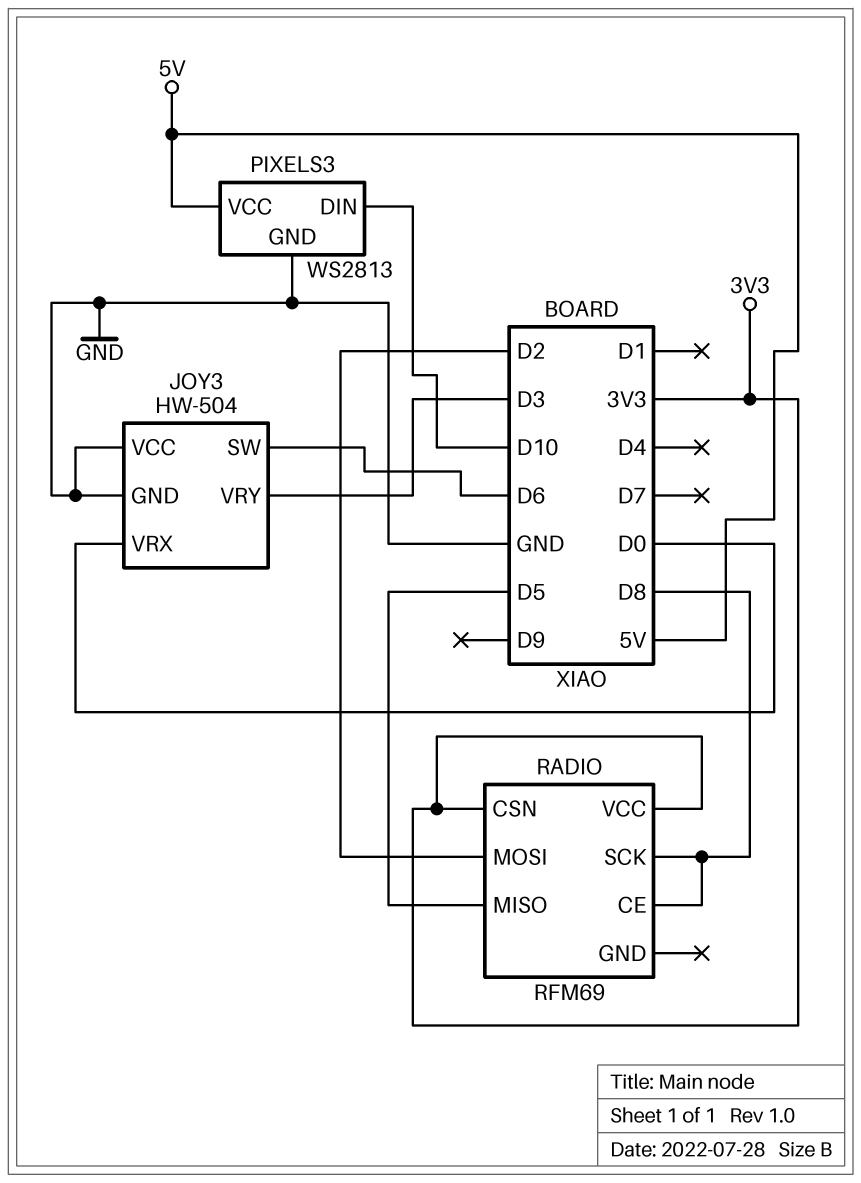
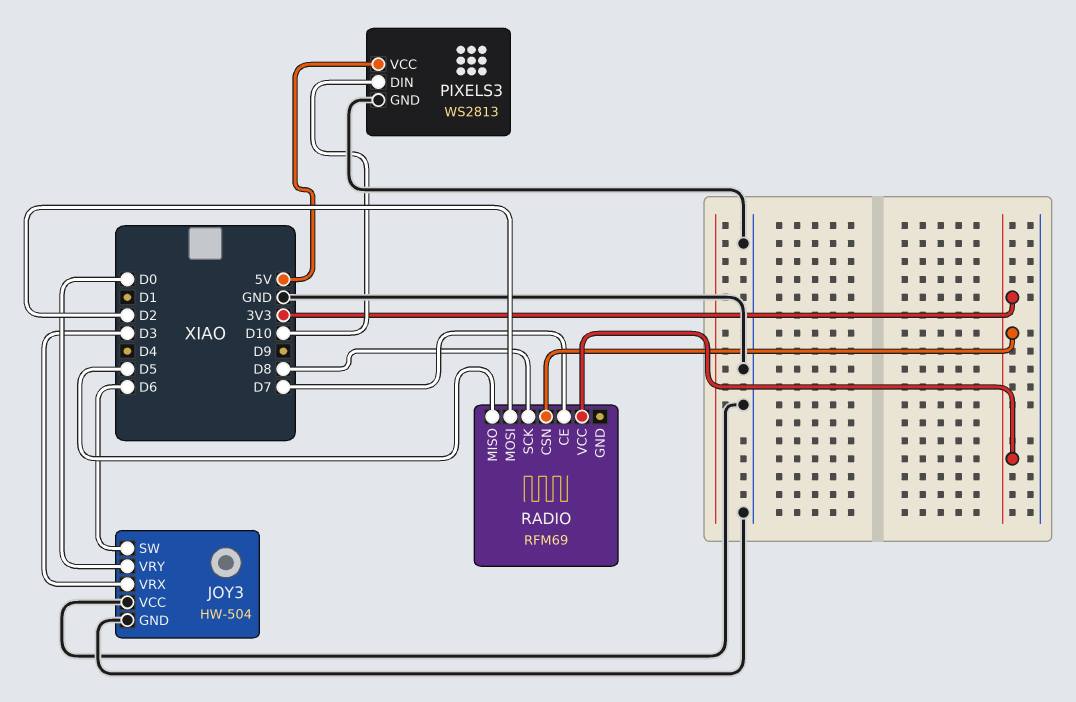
JOY3 pin VRX: D0 -> D3
JOY3 pin VRY: D3 -> D0
RADIO pin CE: D8 -> D7

